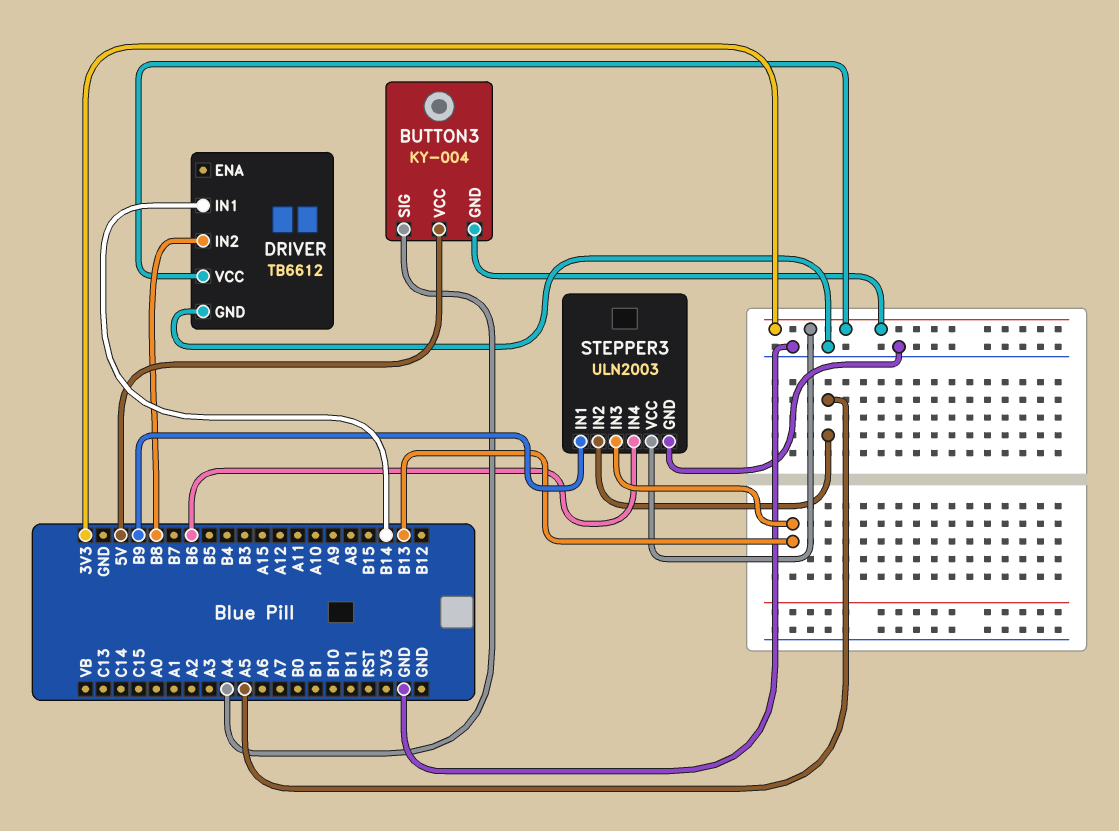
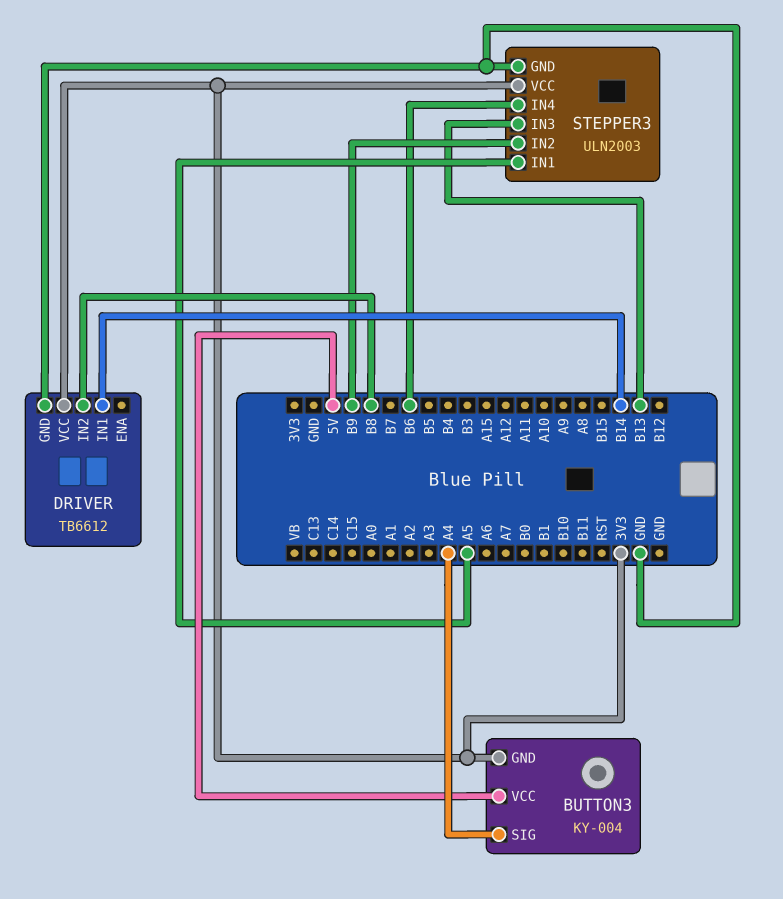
STEPPER3 pin IN1: B9 -> A5
STEPPER3 pin IN2: A5 -> B9

